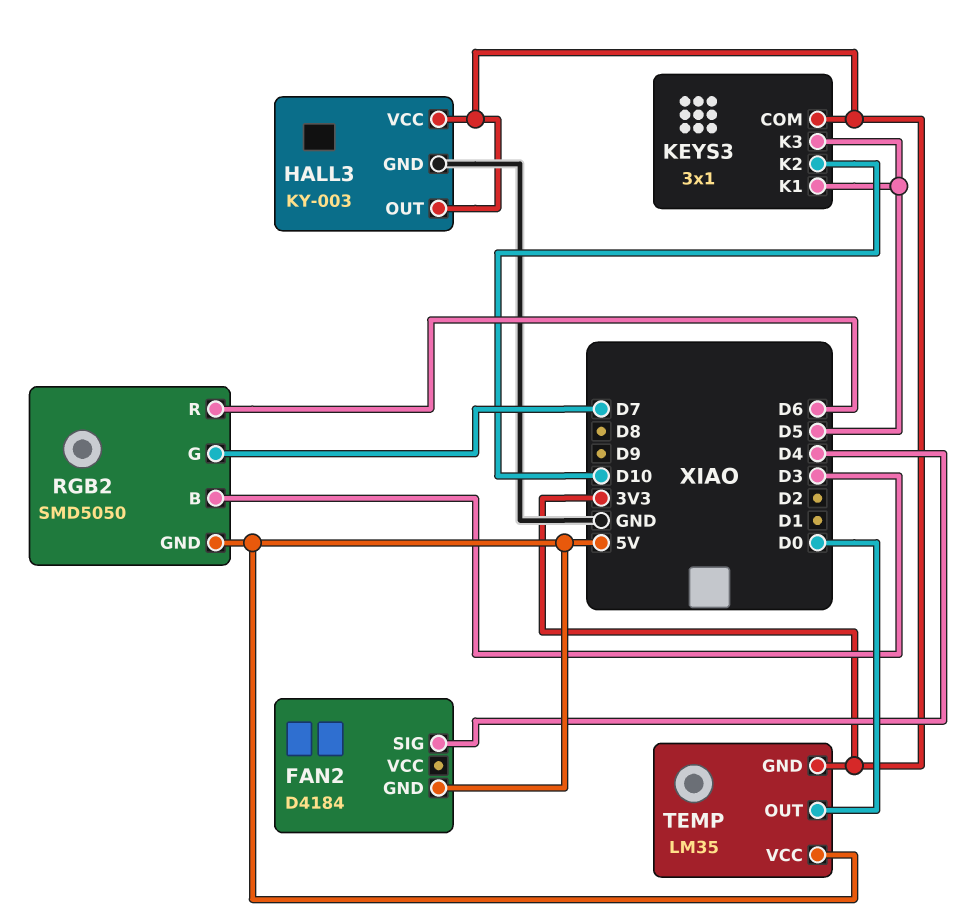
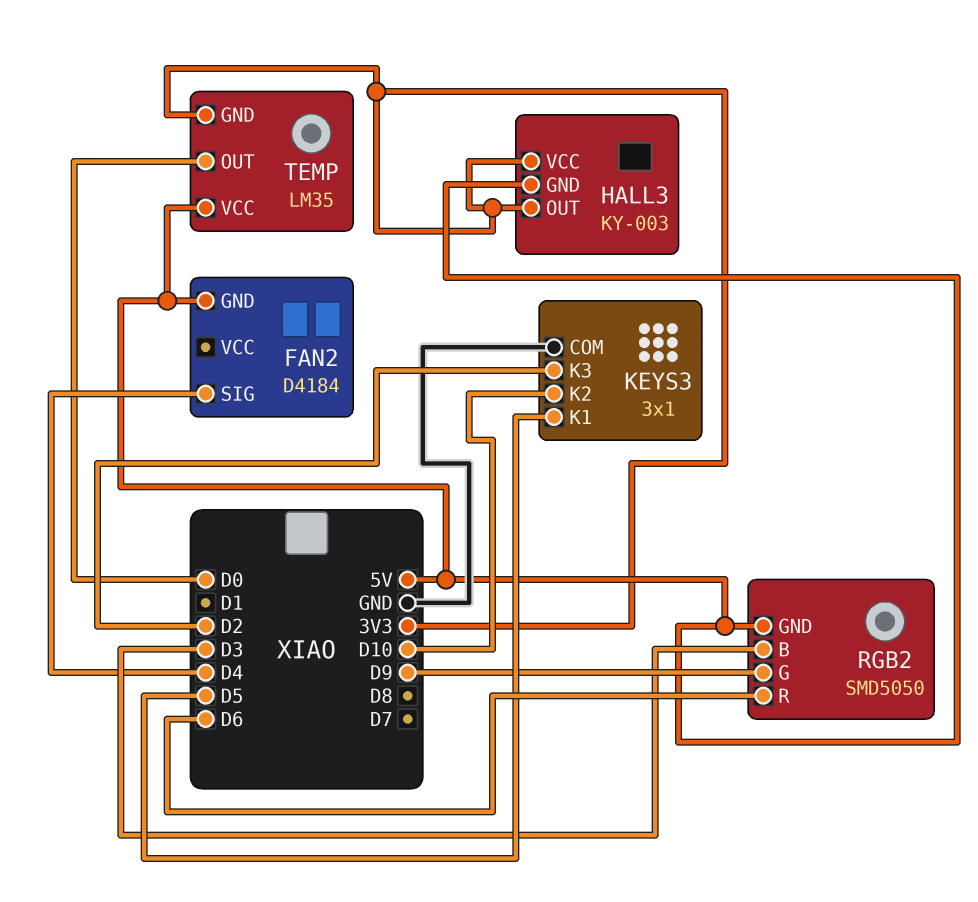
HALL3 pin GND: GND -> 5V
KEYS3 pin COM: 3V3 -> GND
KEYS3 pin K3: D5 -> D2
RGB2 pin G: D7 -> D9

